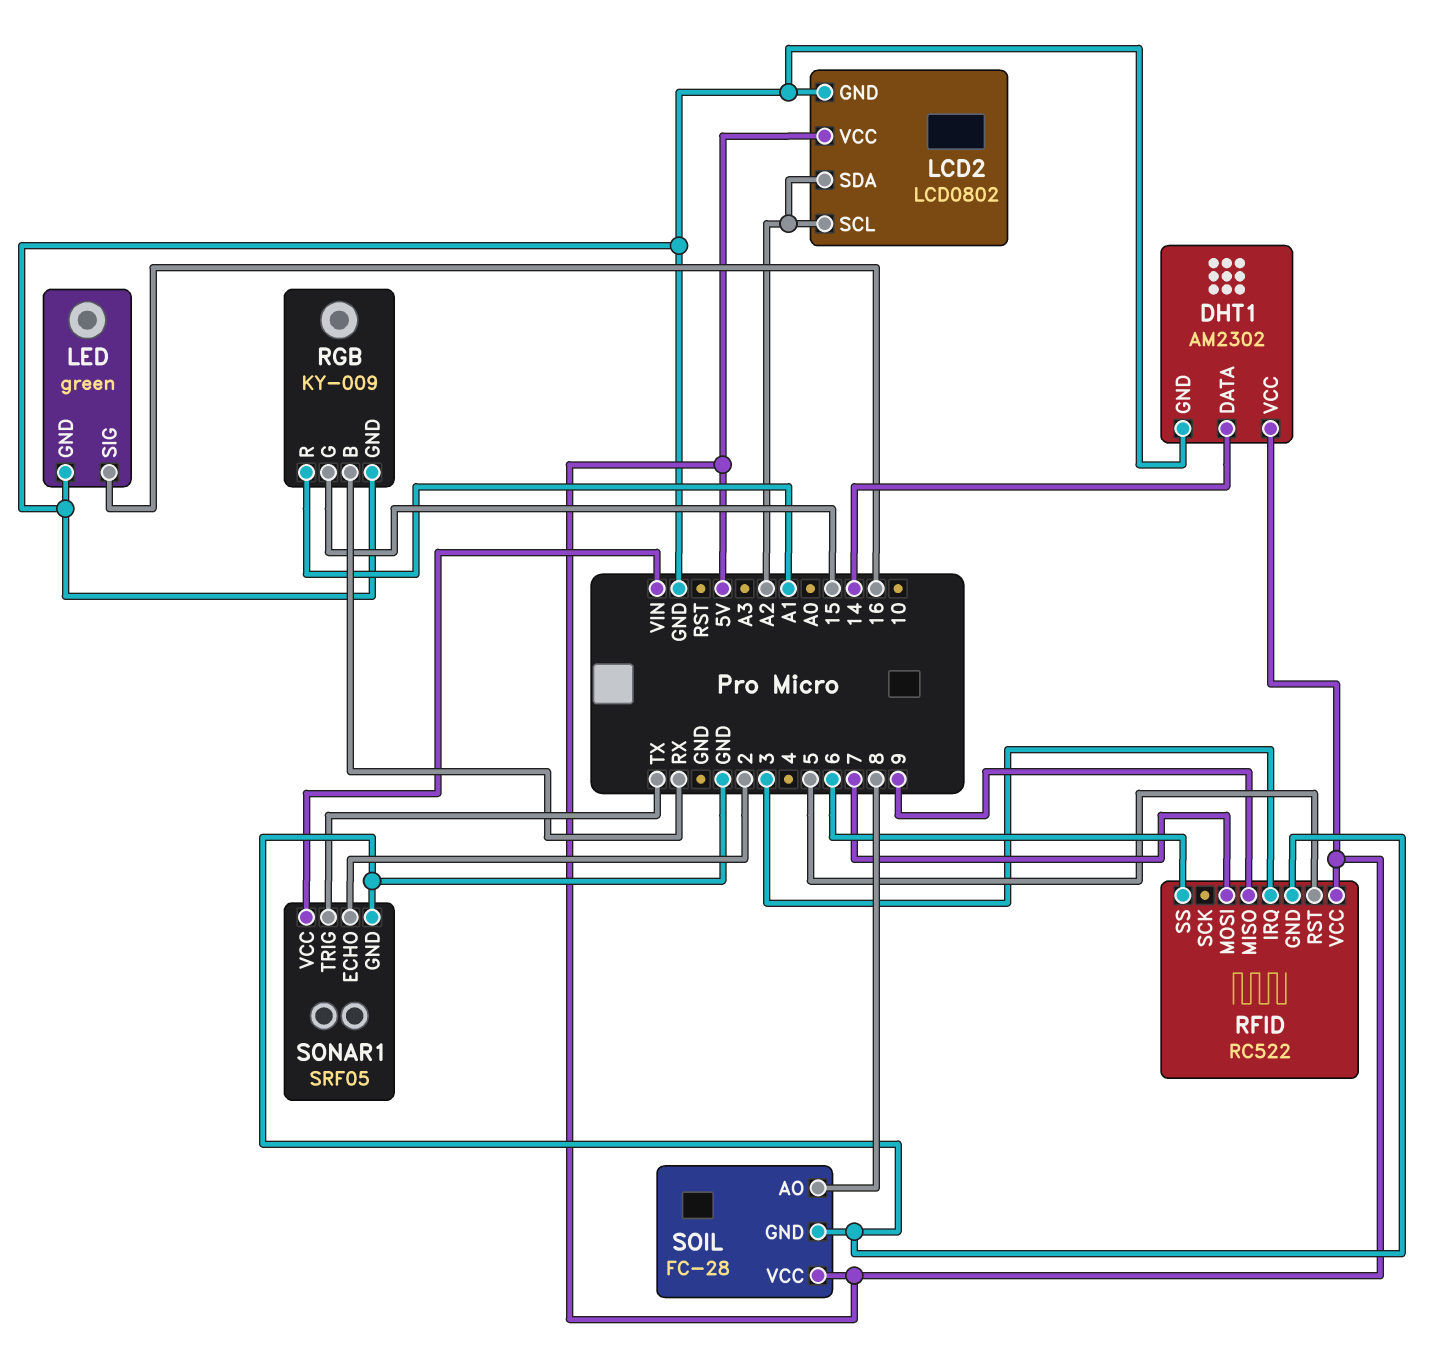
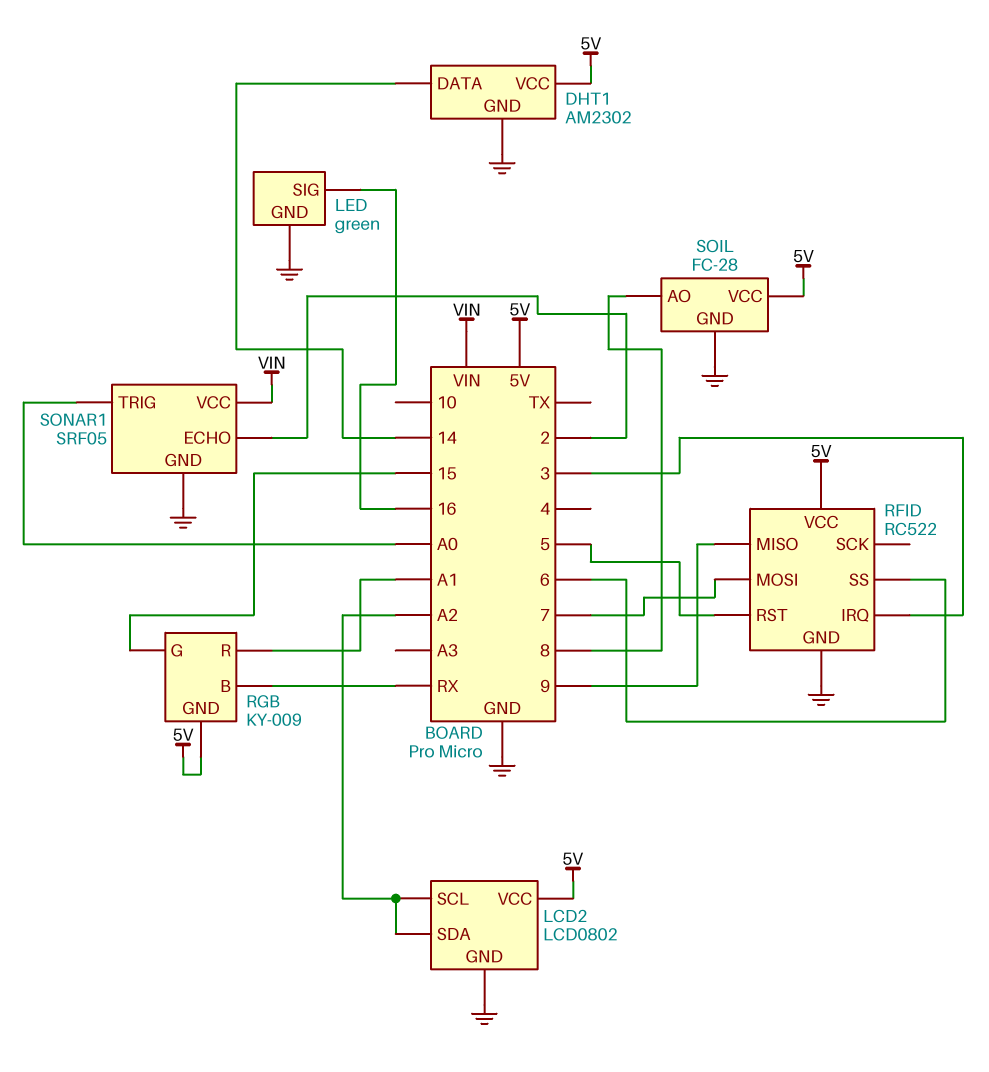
RGB pin GND: GND -> 5V
SONAR1 pin TRIG: TX -> A0

